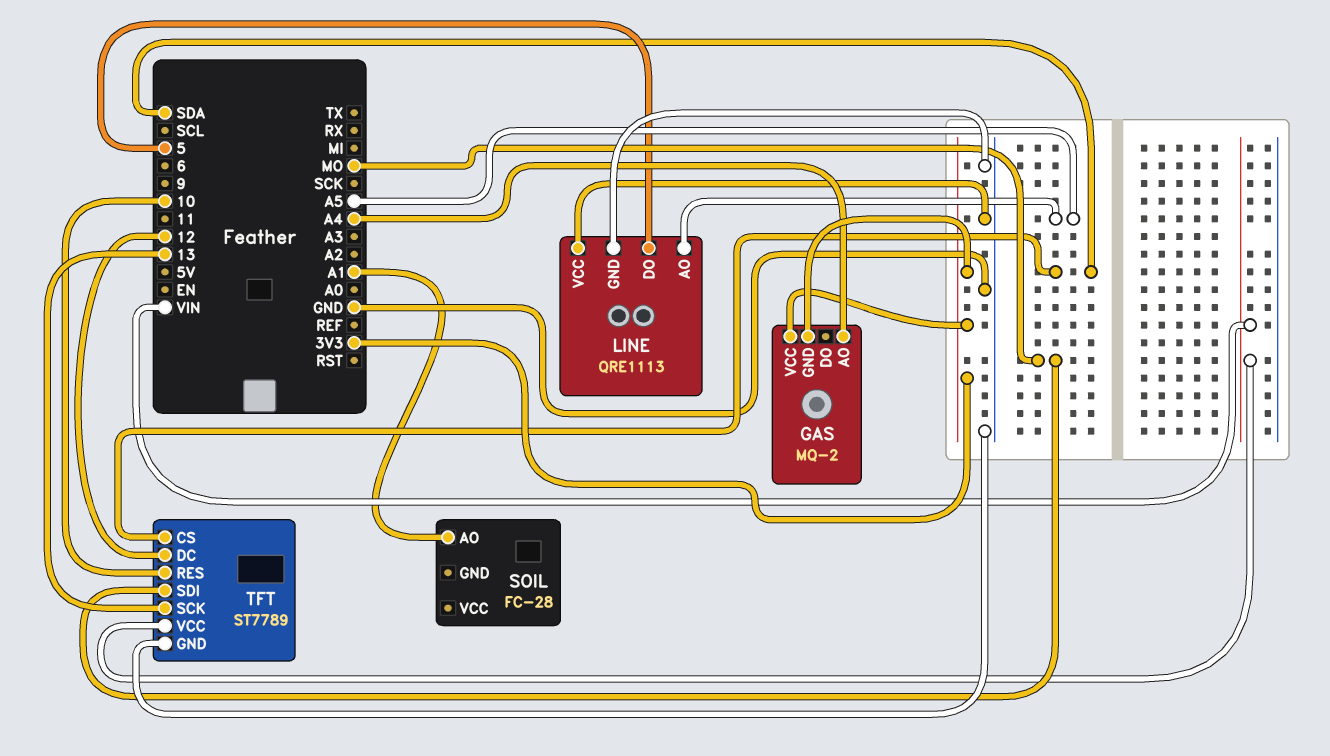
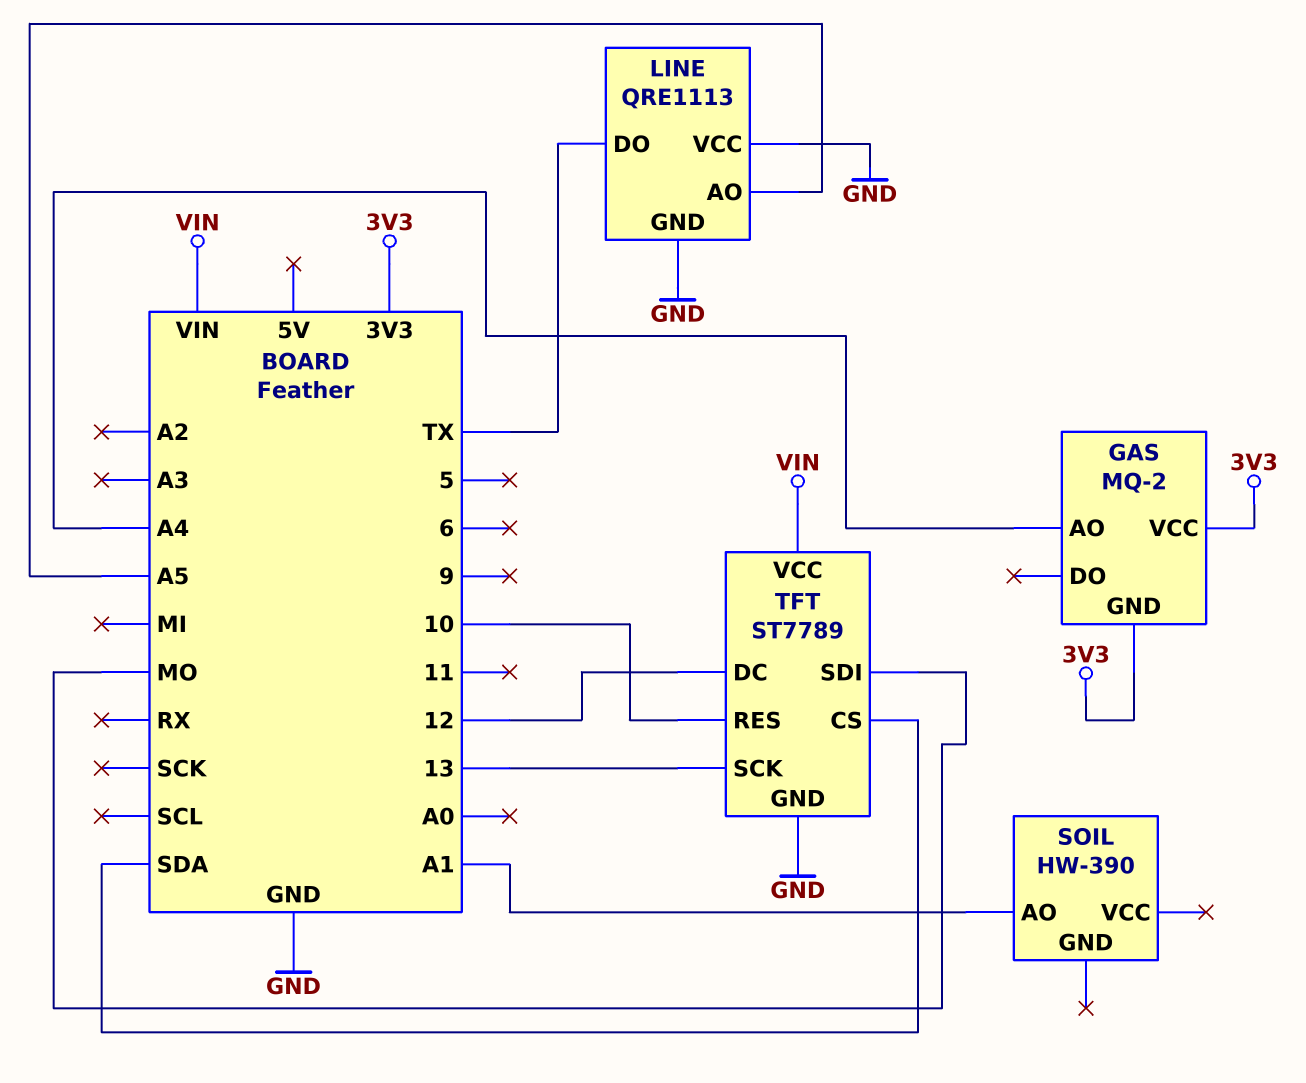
LINE pin DO: 5 -> TX
SOIL: FC-28 -> HW-390

